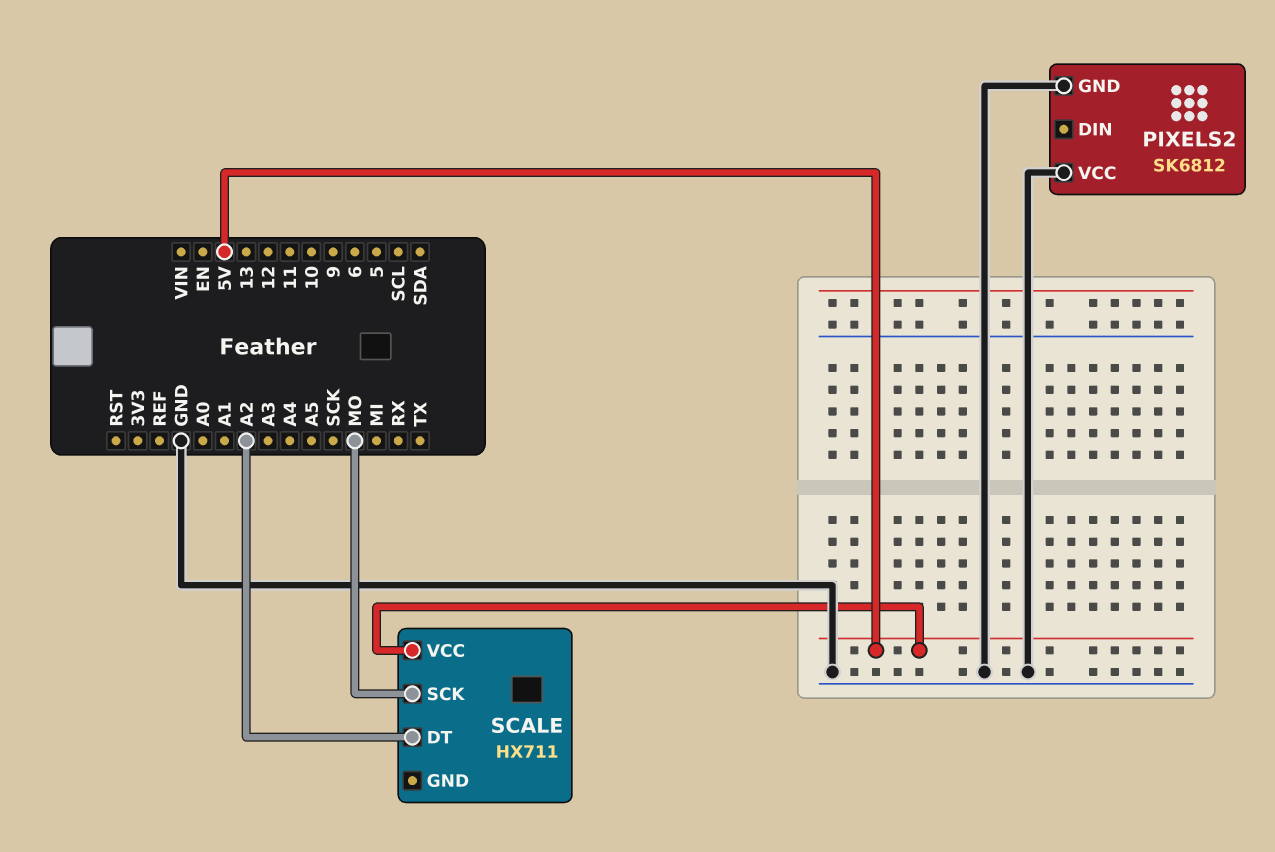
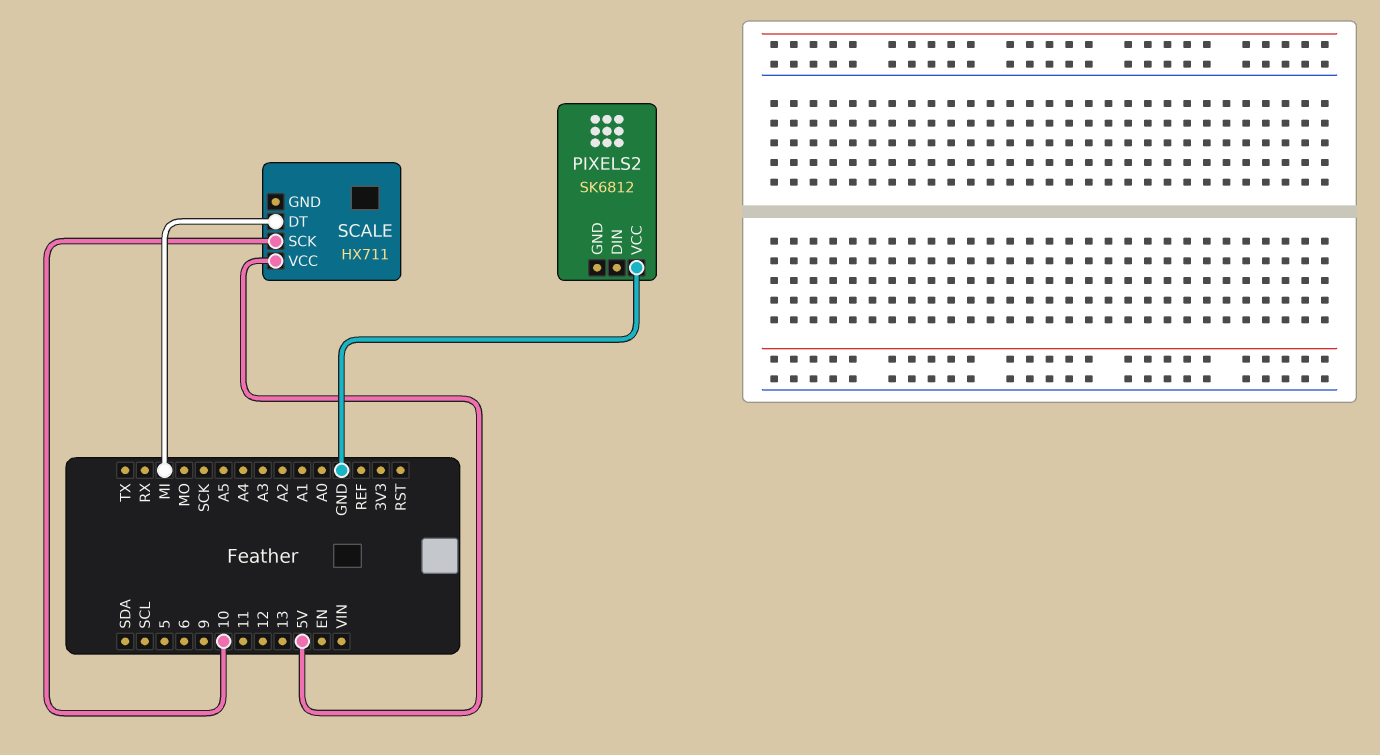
PIXELS2 pin GND: GND -> none
SCALE pin DT: A2 -> MI
SCALE pin SCK: MO -> 10

